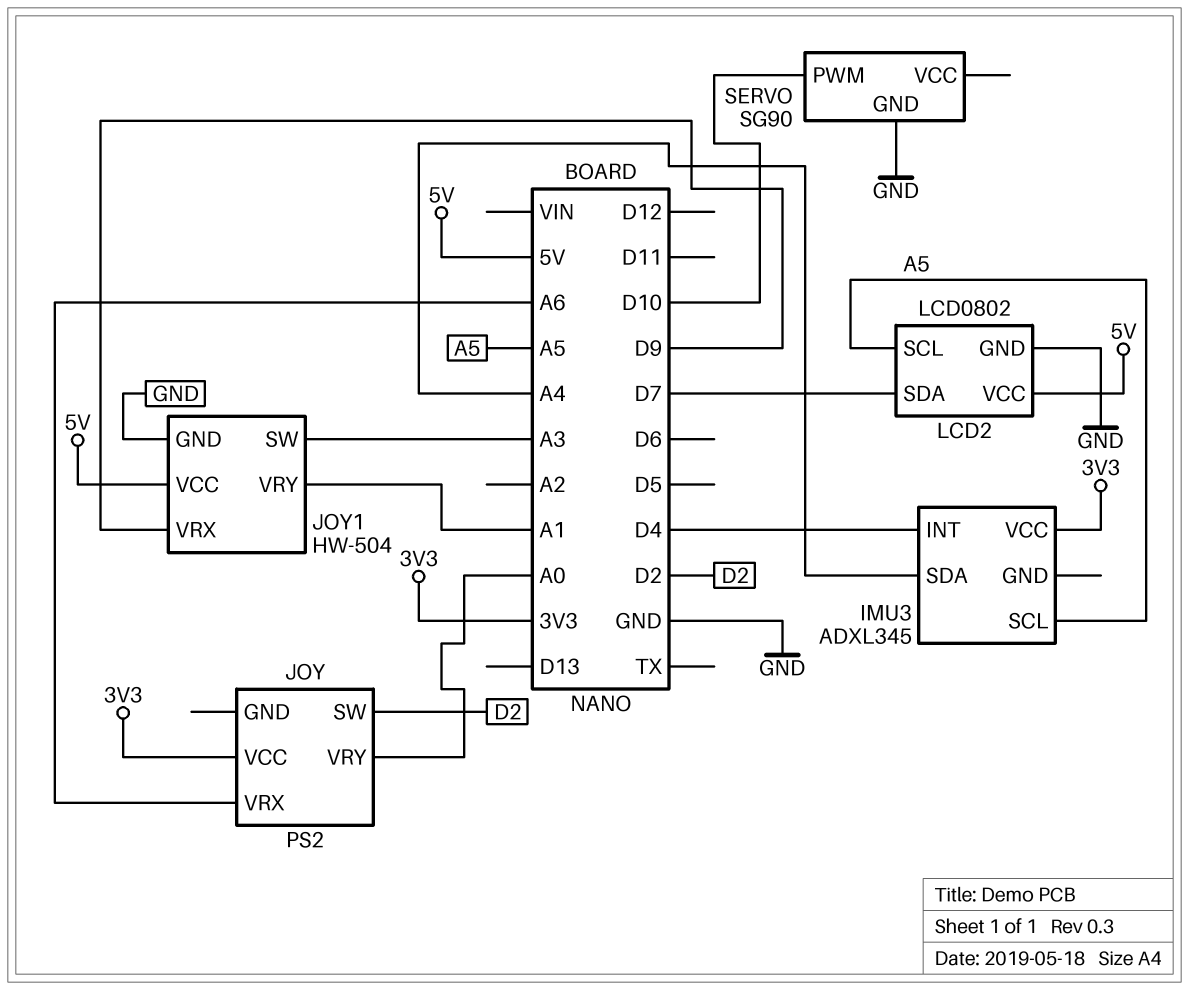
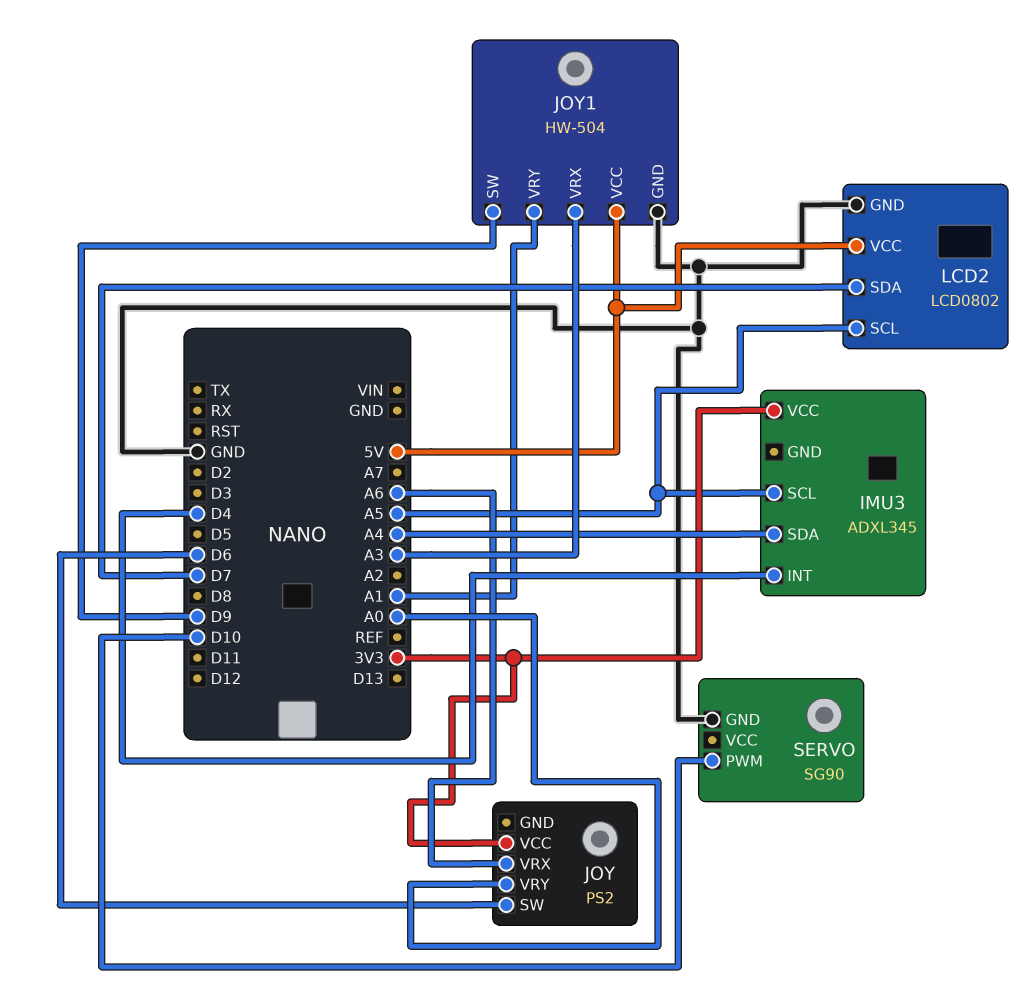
JOY pin SW: D2 -> D6
JOY1 pin SW: A3 -> D9
JOY1 pin VRX: D9 -> A3

